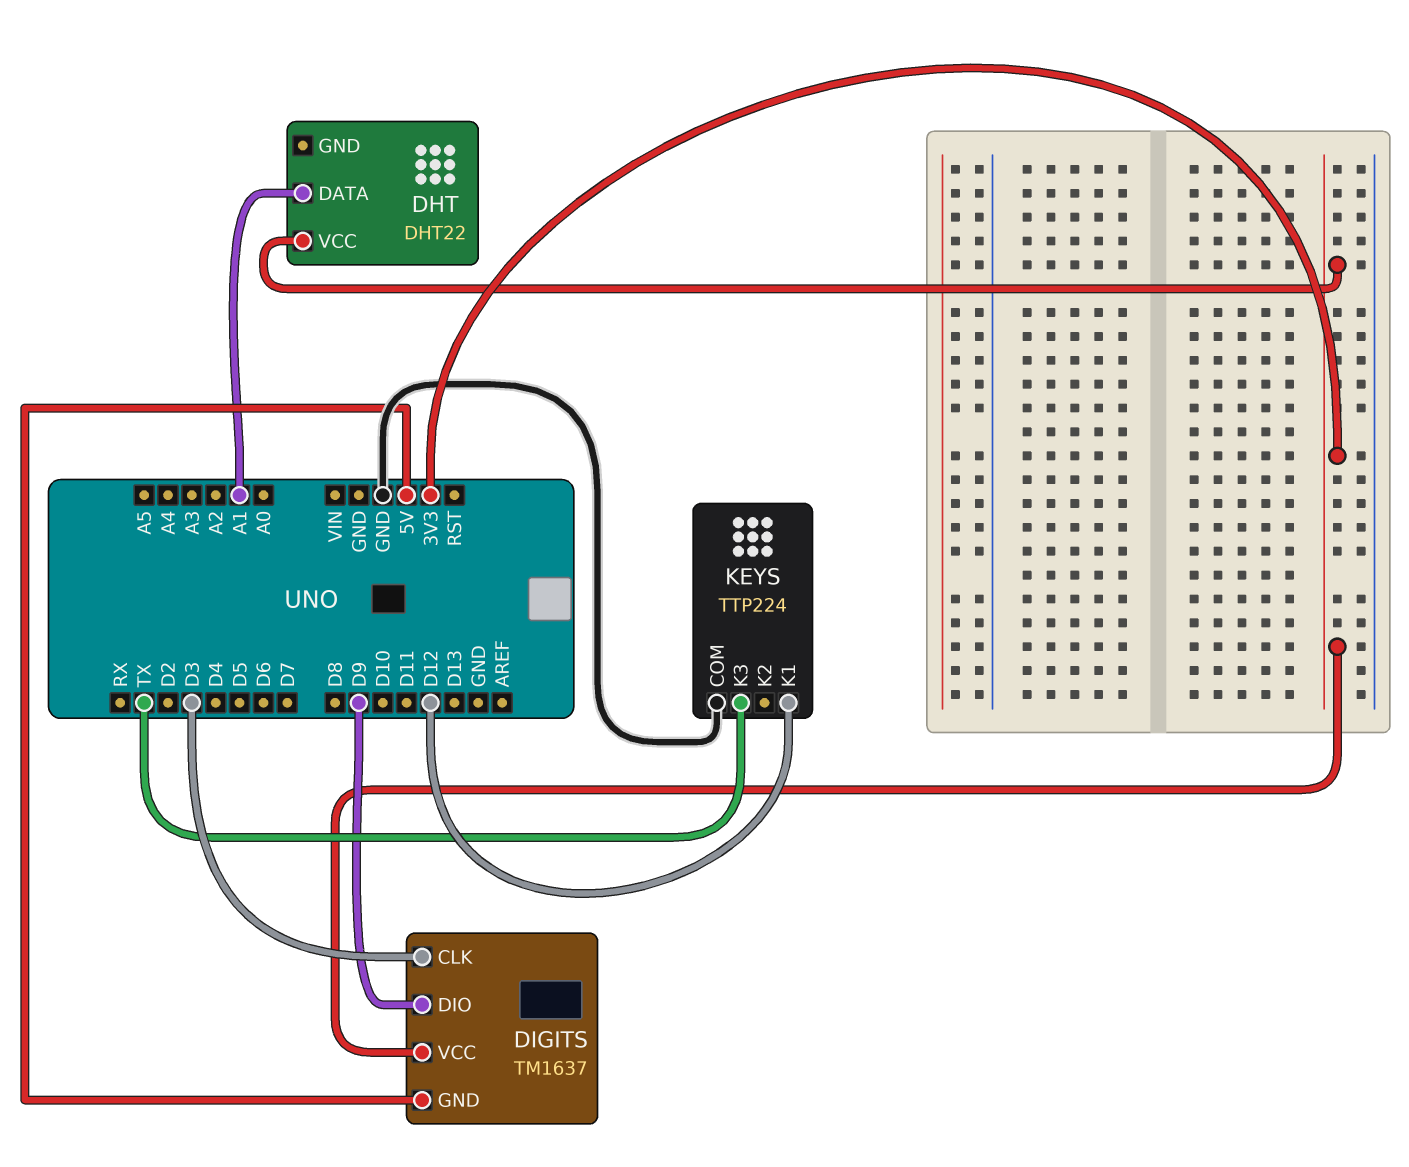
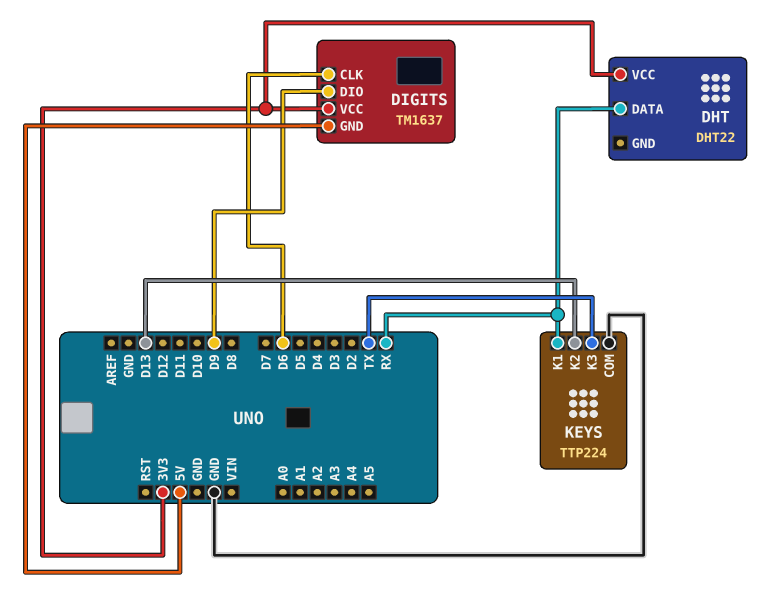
DHT pin DATA: A1 -> RX
DIGITS pin CLK: D3 -> D6
KEYS pin K1: D12 -> RX
KEYS pin K2: none -> D13

